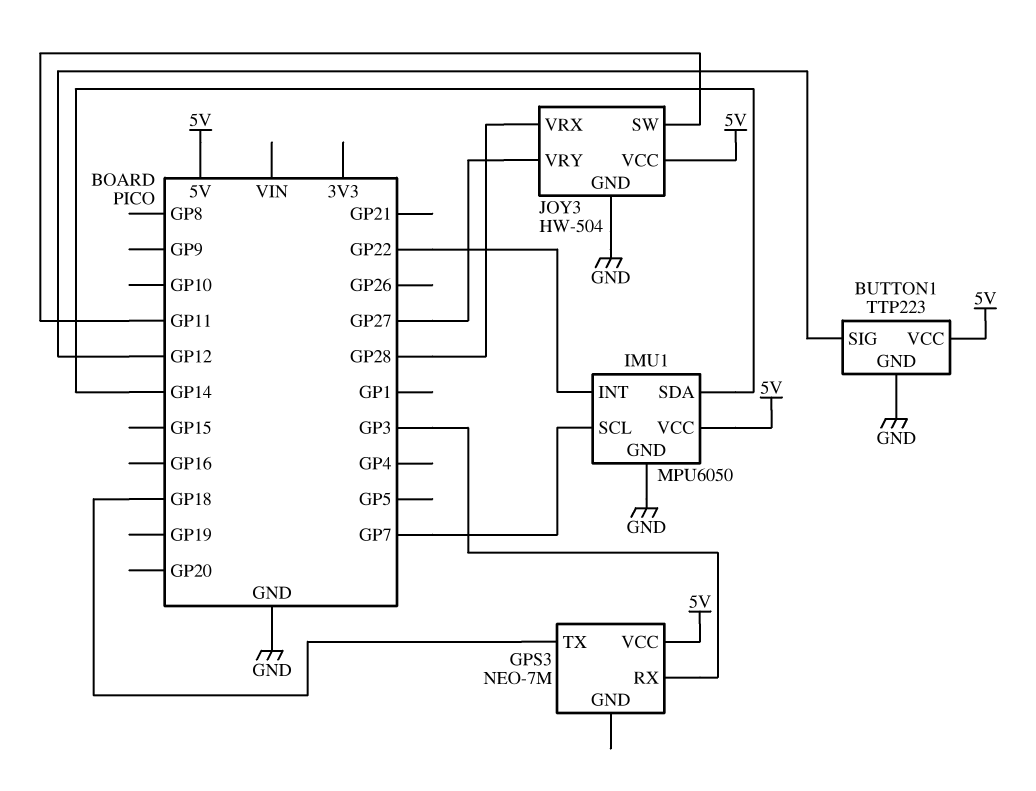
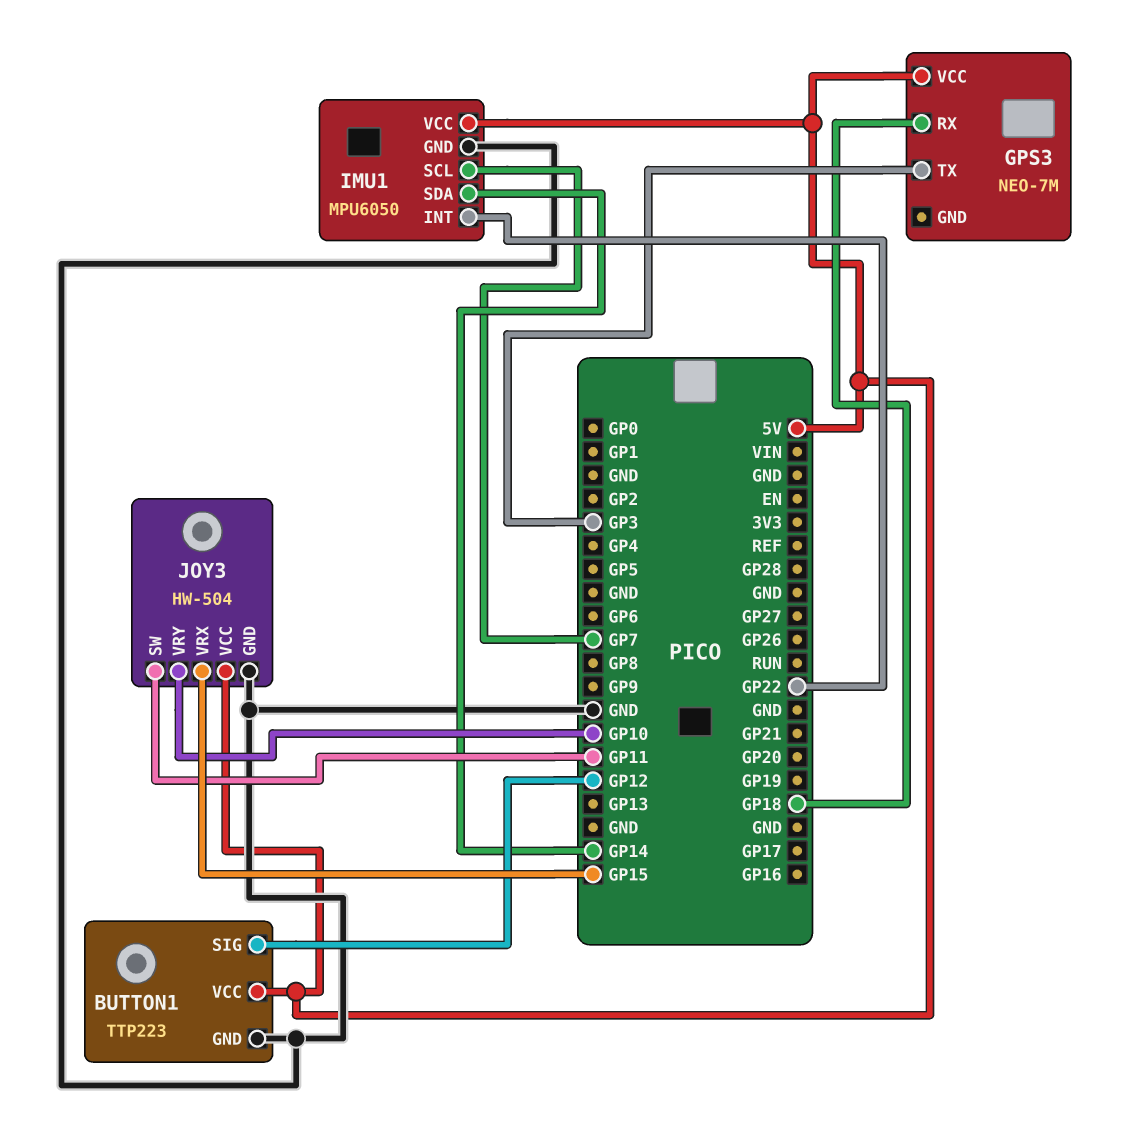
GPS3 pin RX: GP3 -> GP18
GPS3 pin TX: GP18 -> GP3
JOY3 pin VRX: GP28 -> GP15
JOY3 pin VRY: GP27 -> GP10

